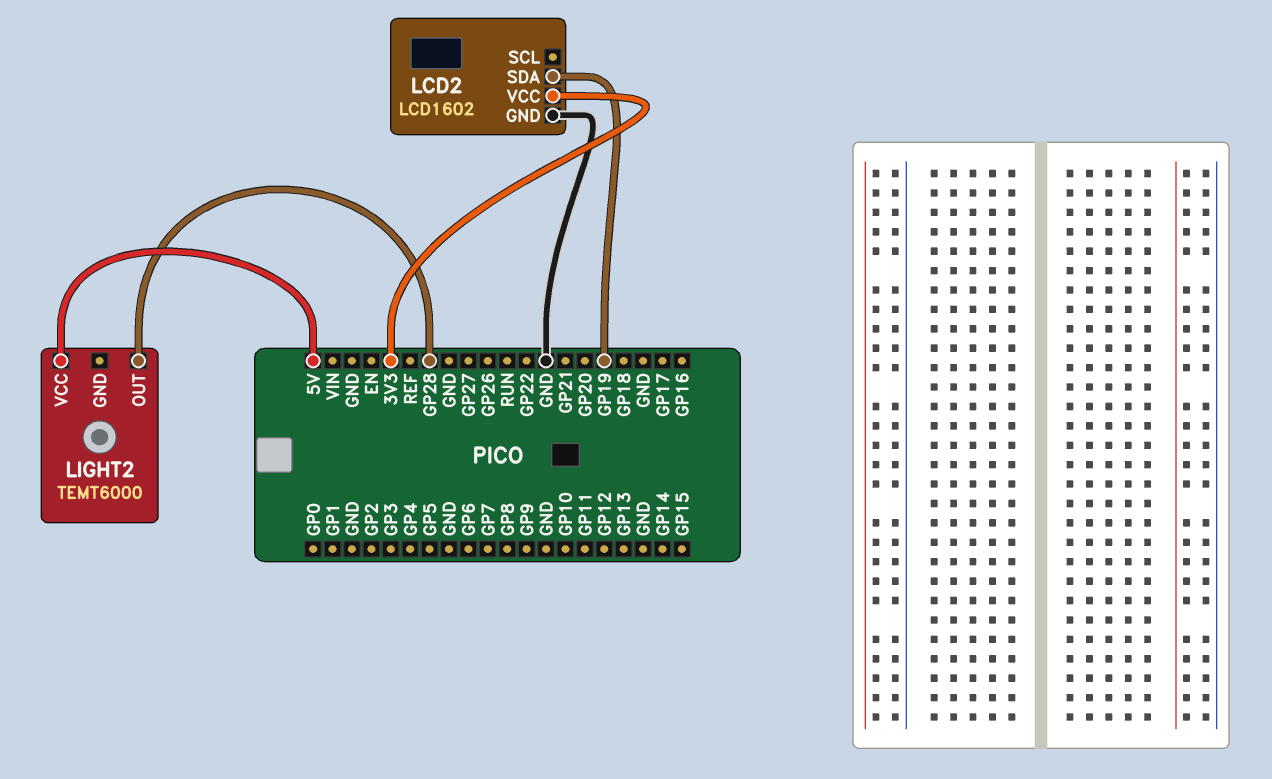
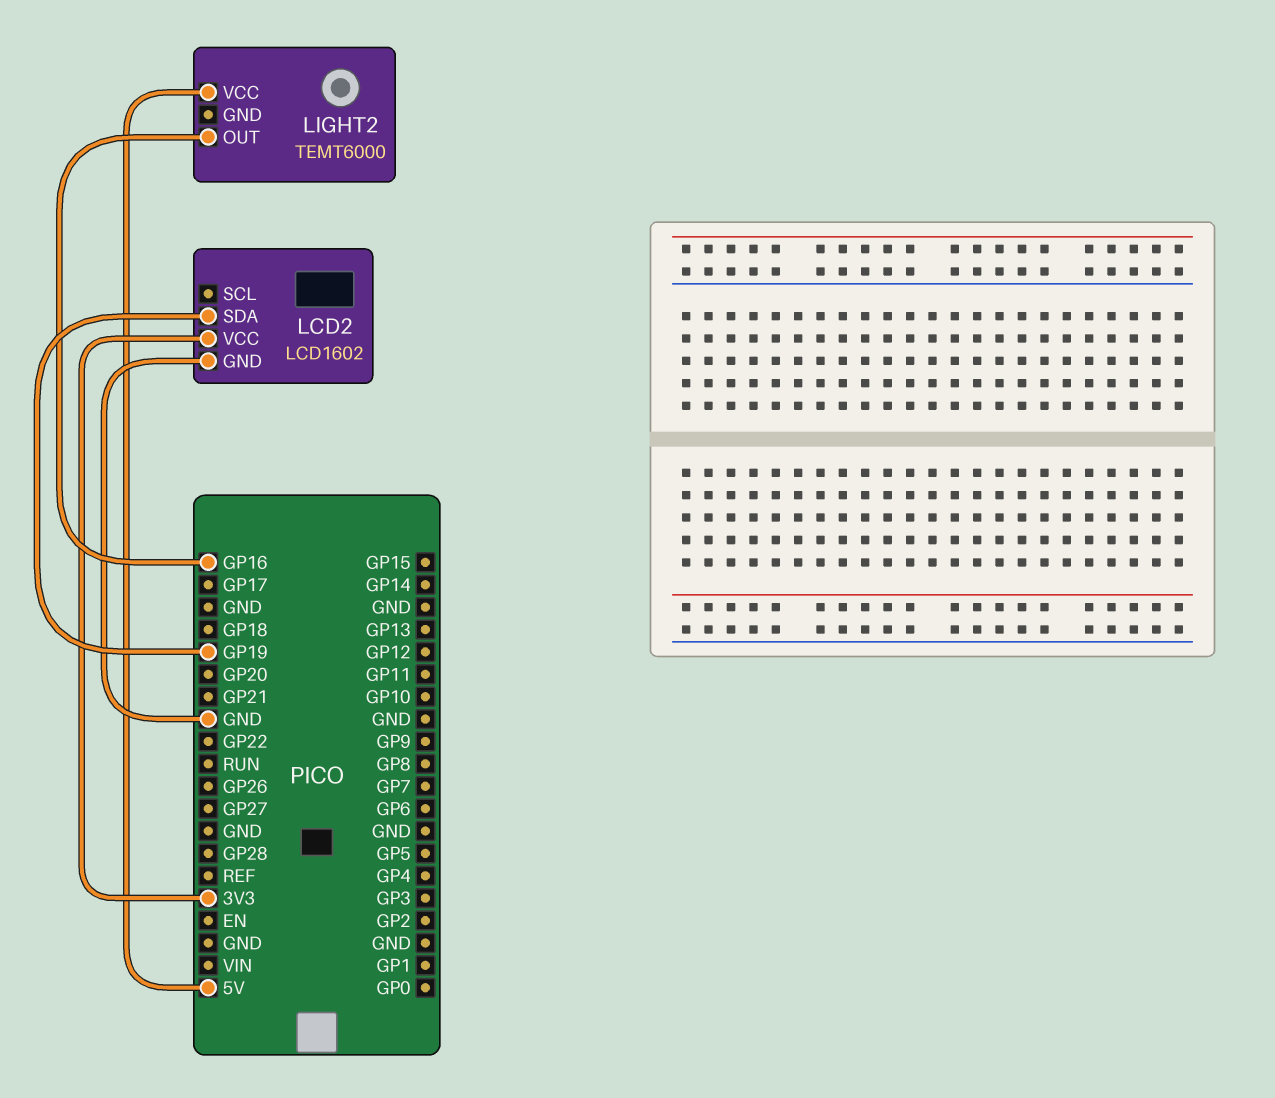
LIGHT2 pin OUT: GP28 -> GP16

